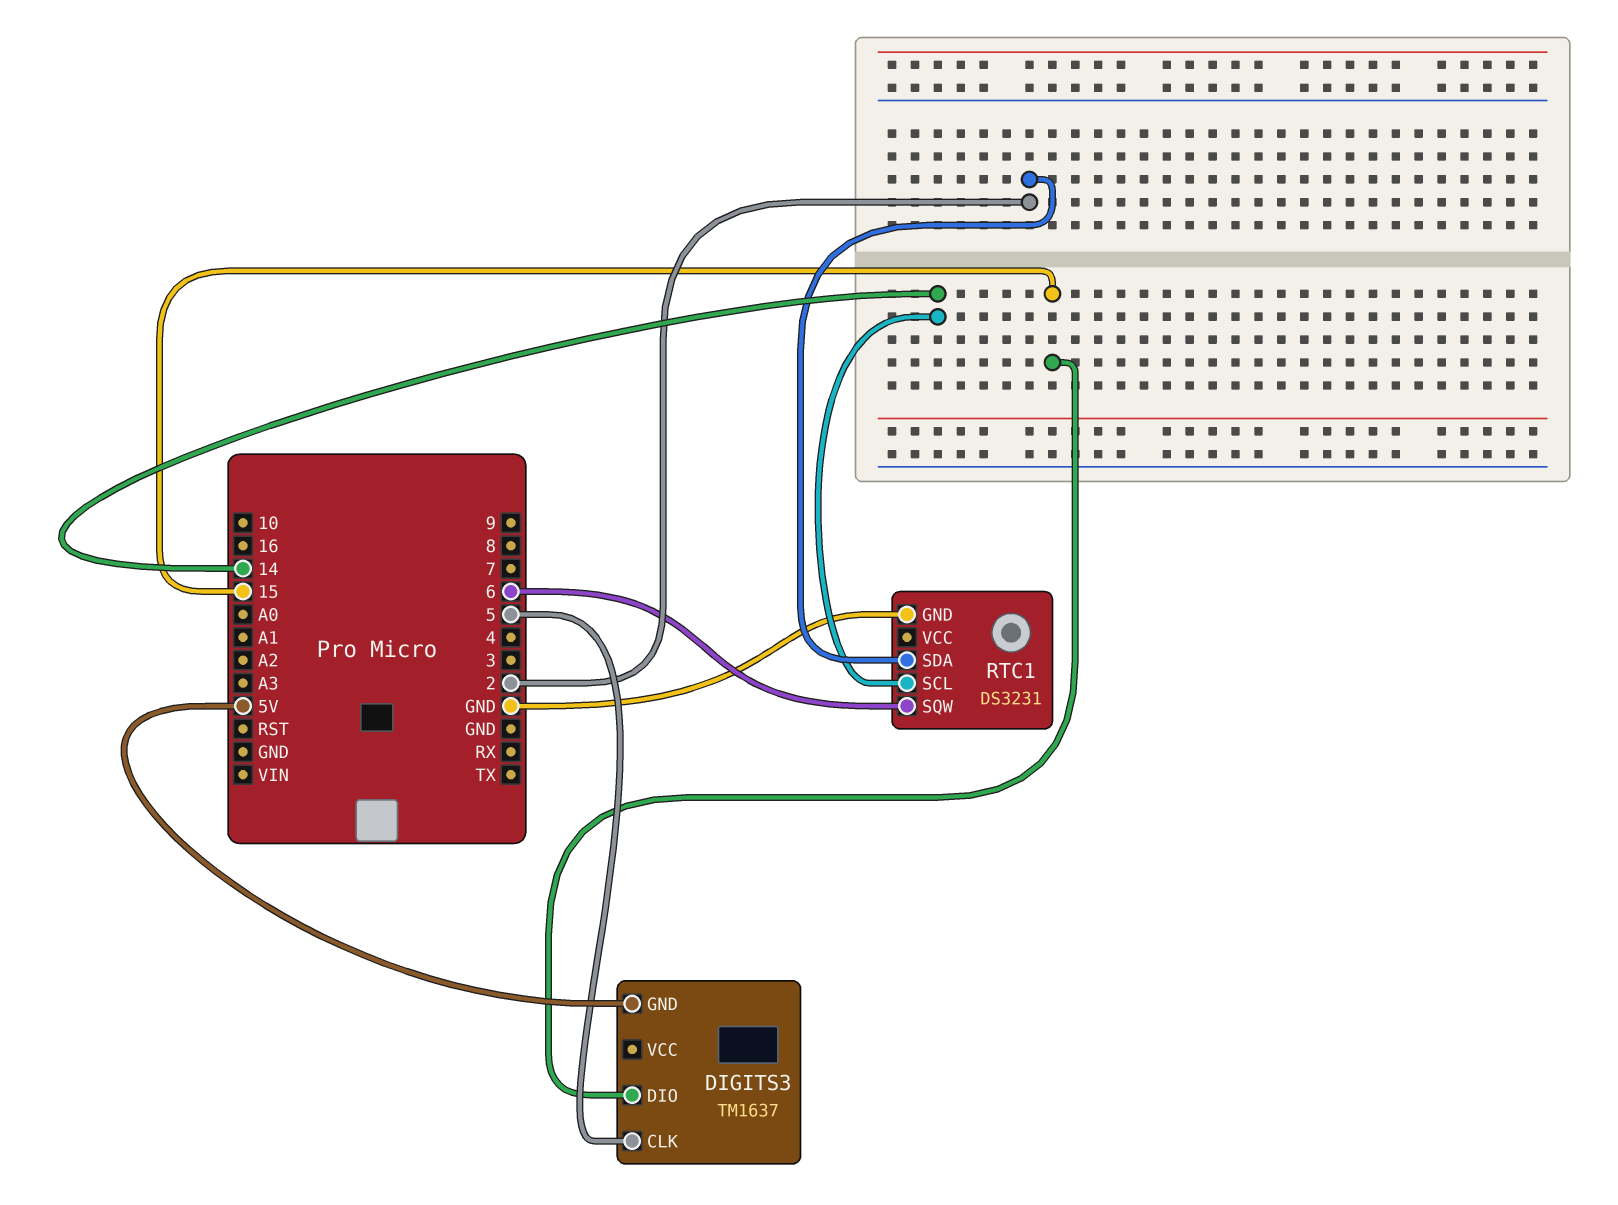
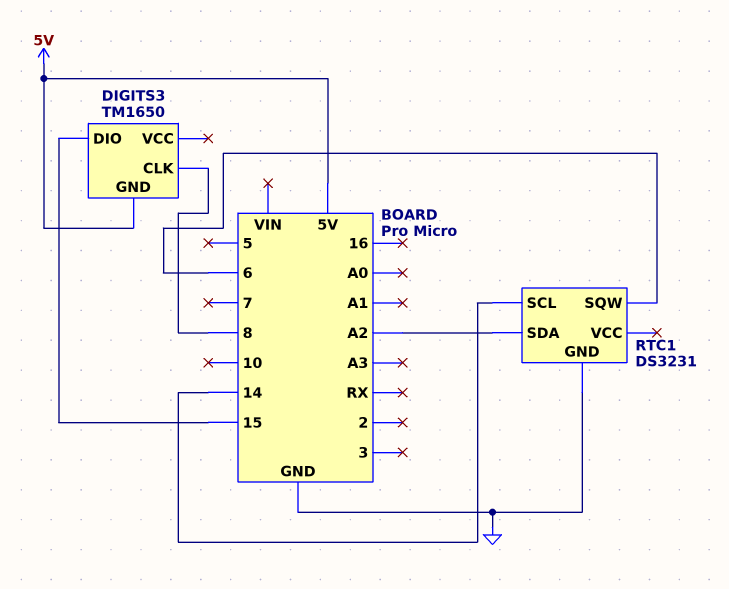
DIGITS3: TM1637 -> TM1650
DIGITS3 pin CLK: 5 -> 8
RTC1 pin SDA: 2 -> A2

